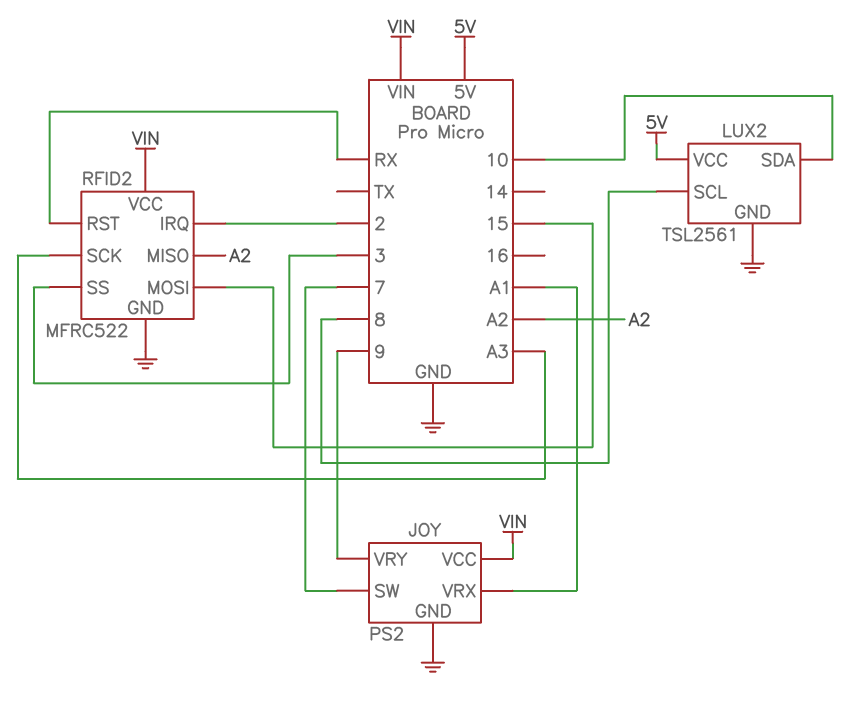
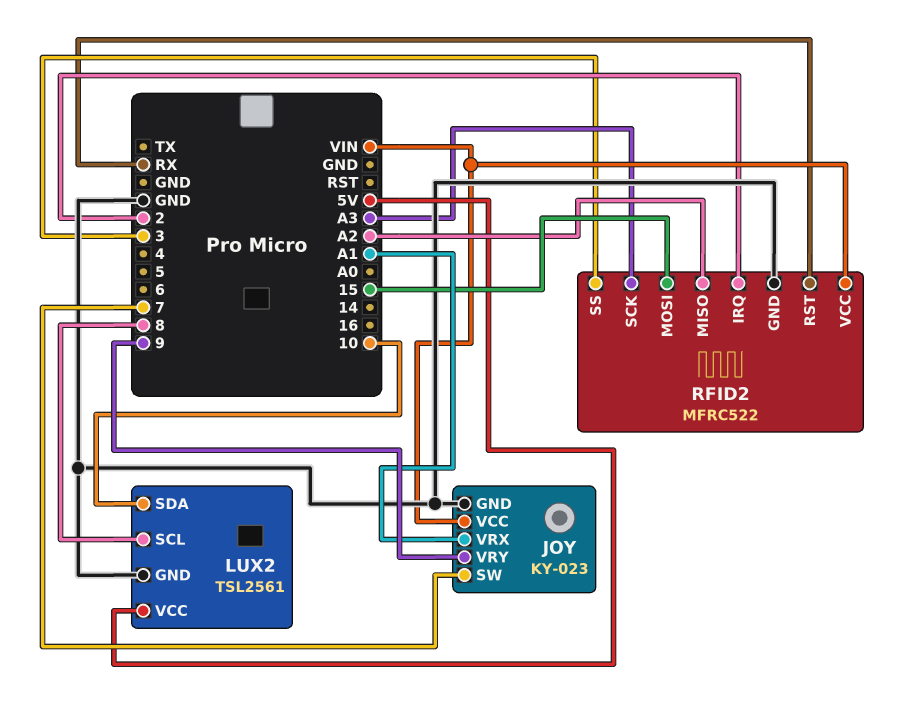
JOY: PS2 -> KY-023

